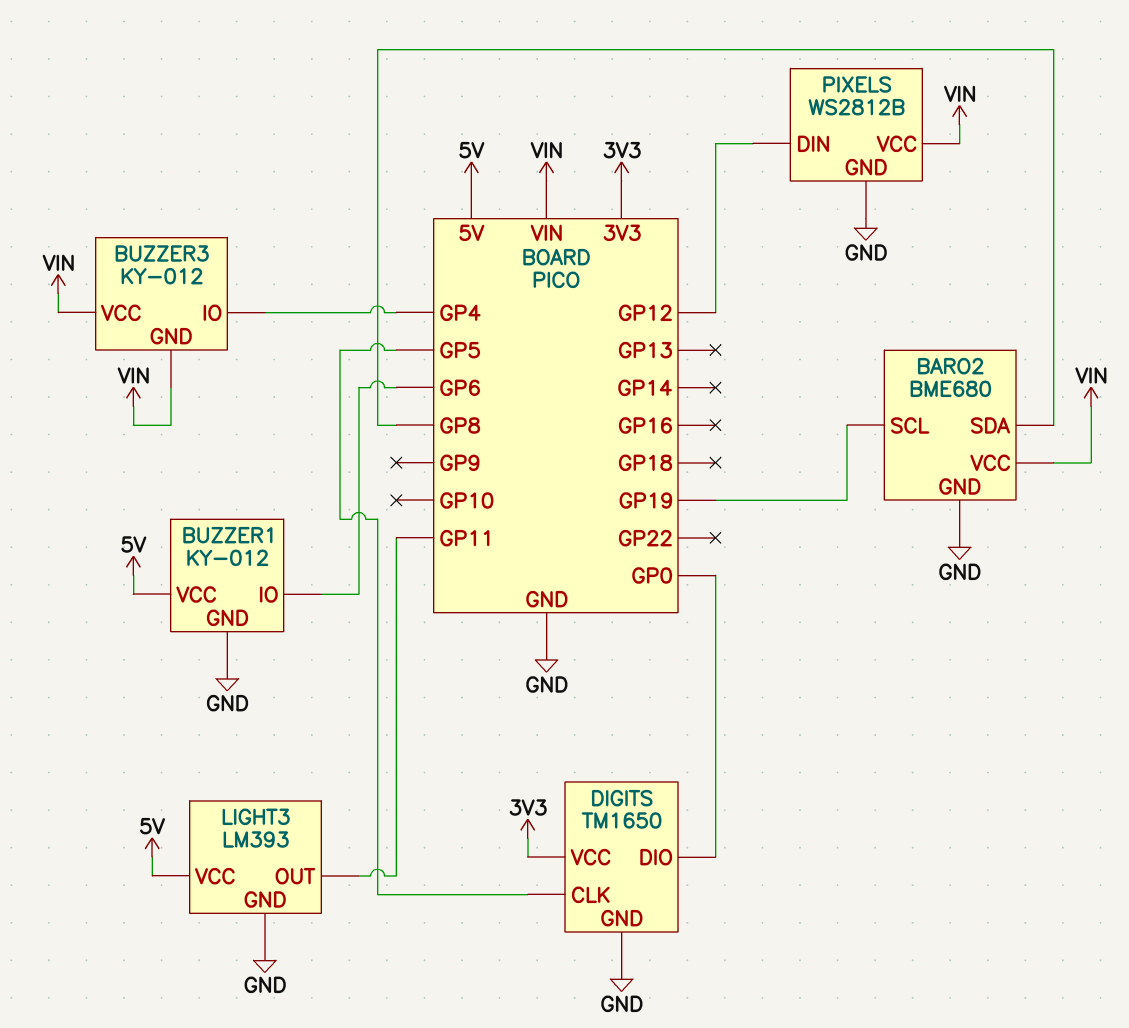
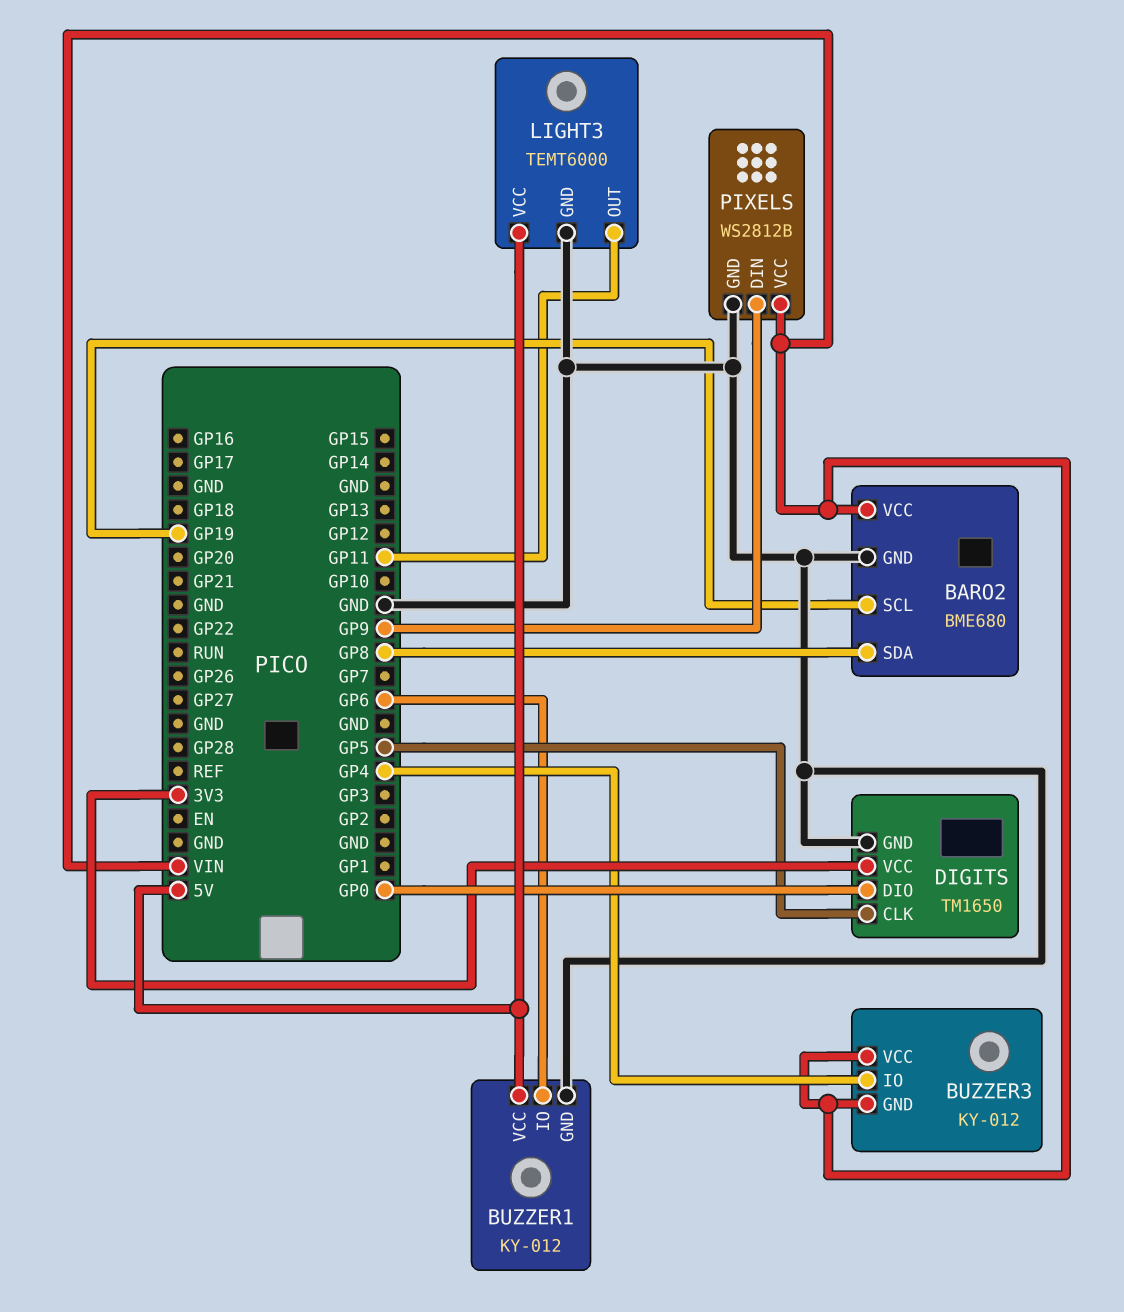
LIGHT3: LM393 -> TEMT6000
PIXELS pin DIN: GP12 -> GP9

